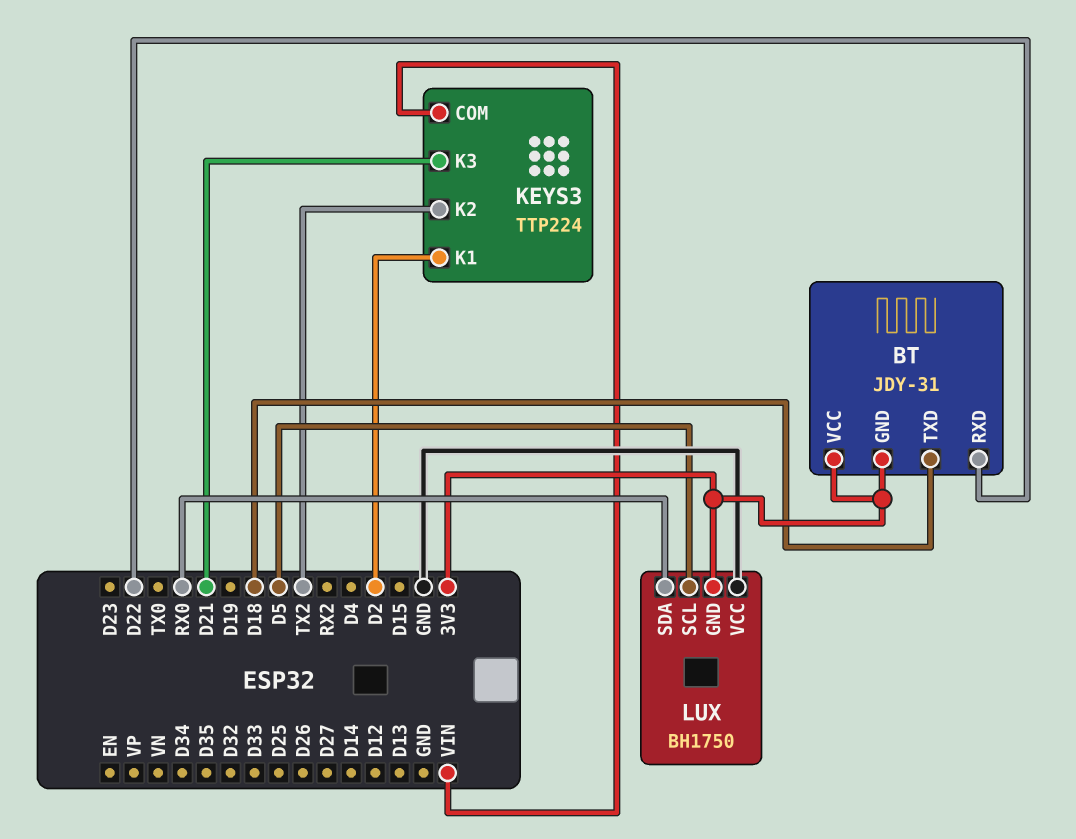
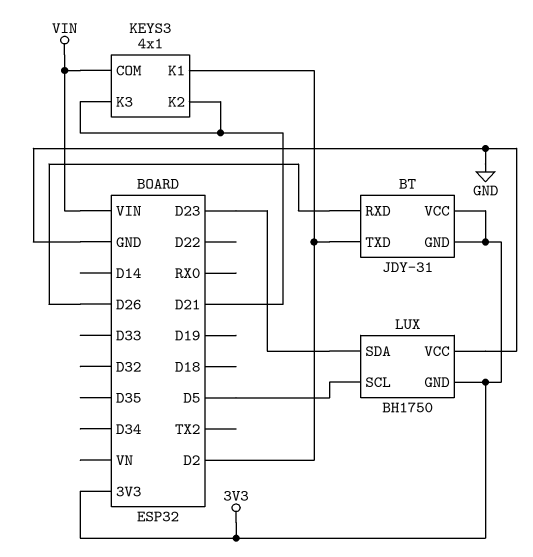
BT pin RXD: D22 -> D26
BT pin TXD: D18 -> D2
KEYS3: TTP224 -> 4x1
KEYS3 pin K2: TX2 -> D21
LUX pin SDA: RX0 -> D23

